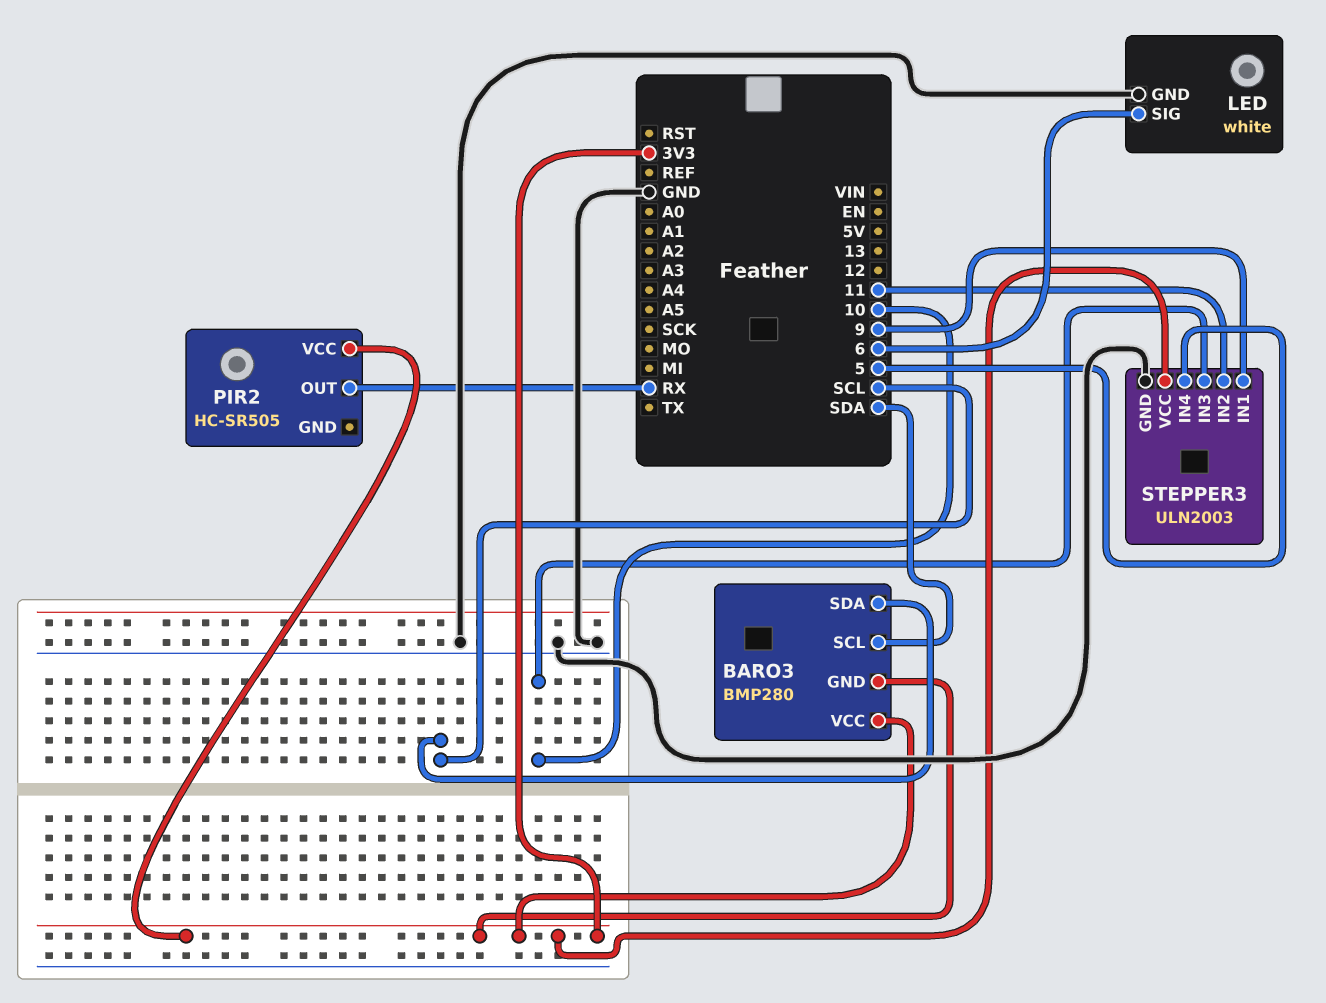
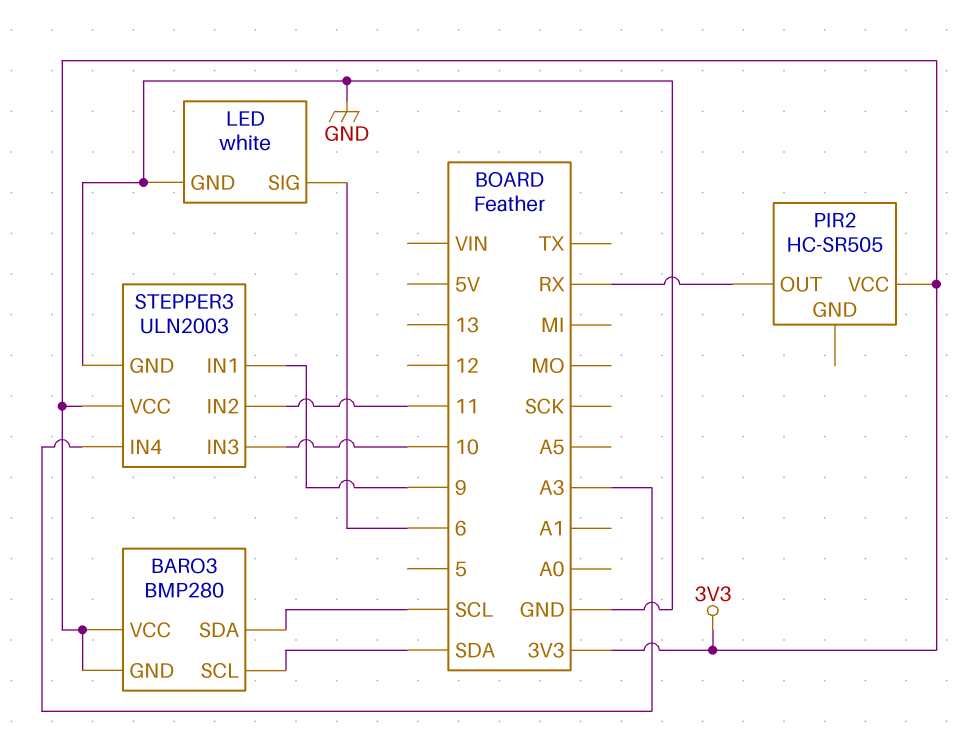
STEPPER3 pin IN4: 5 -> A3

